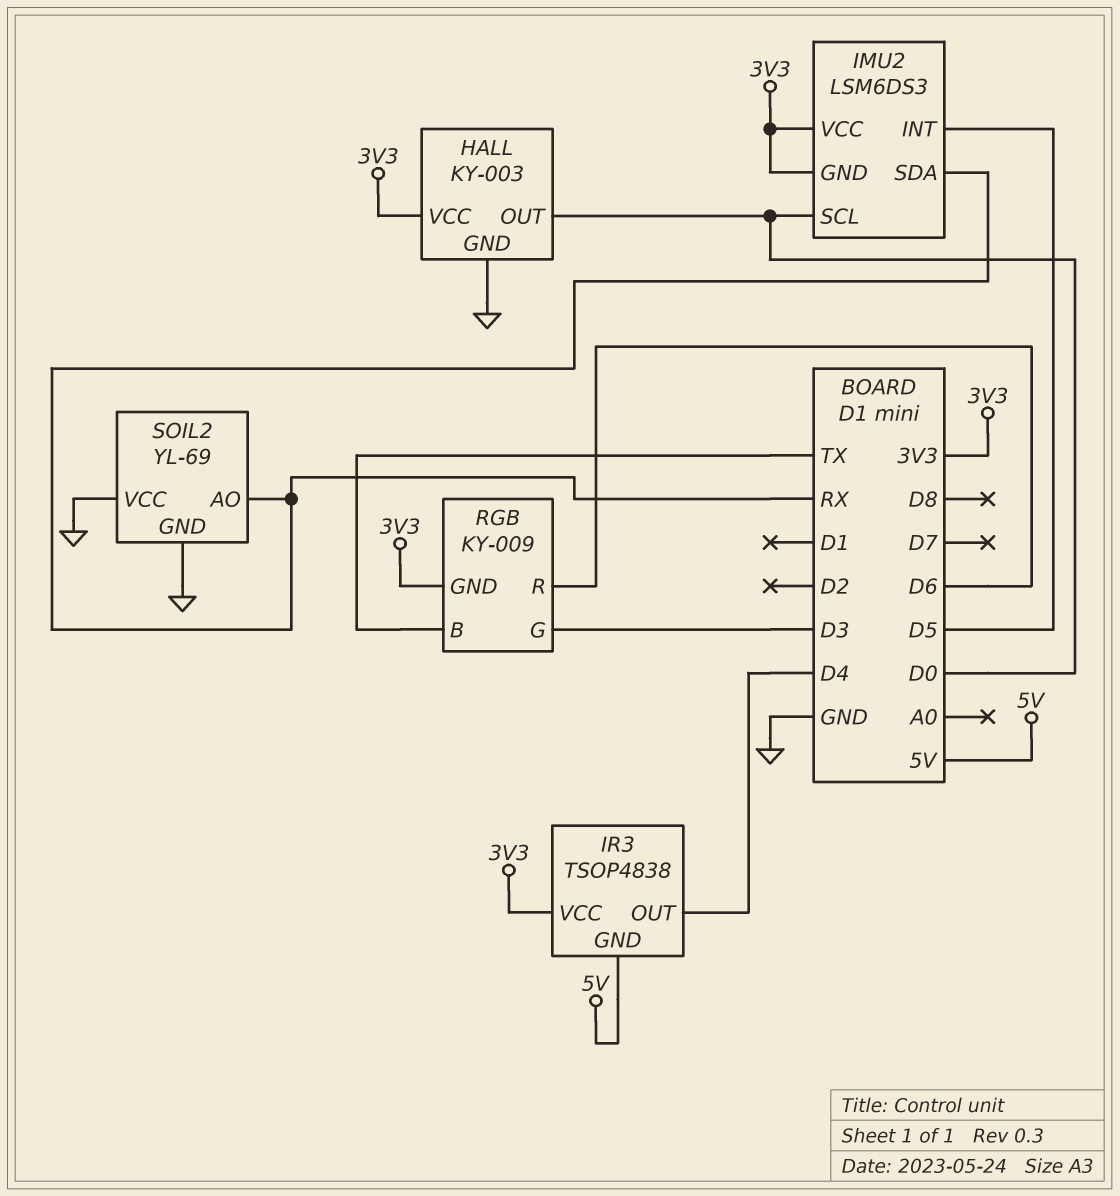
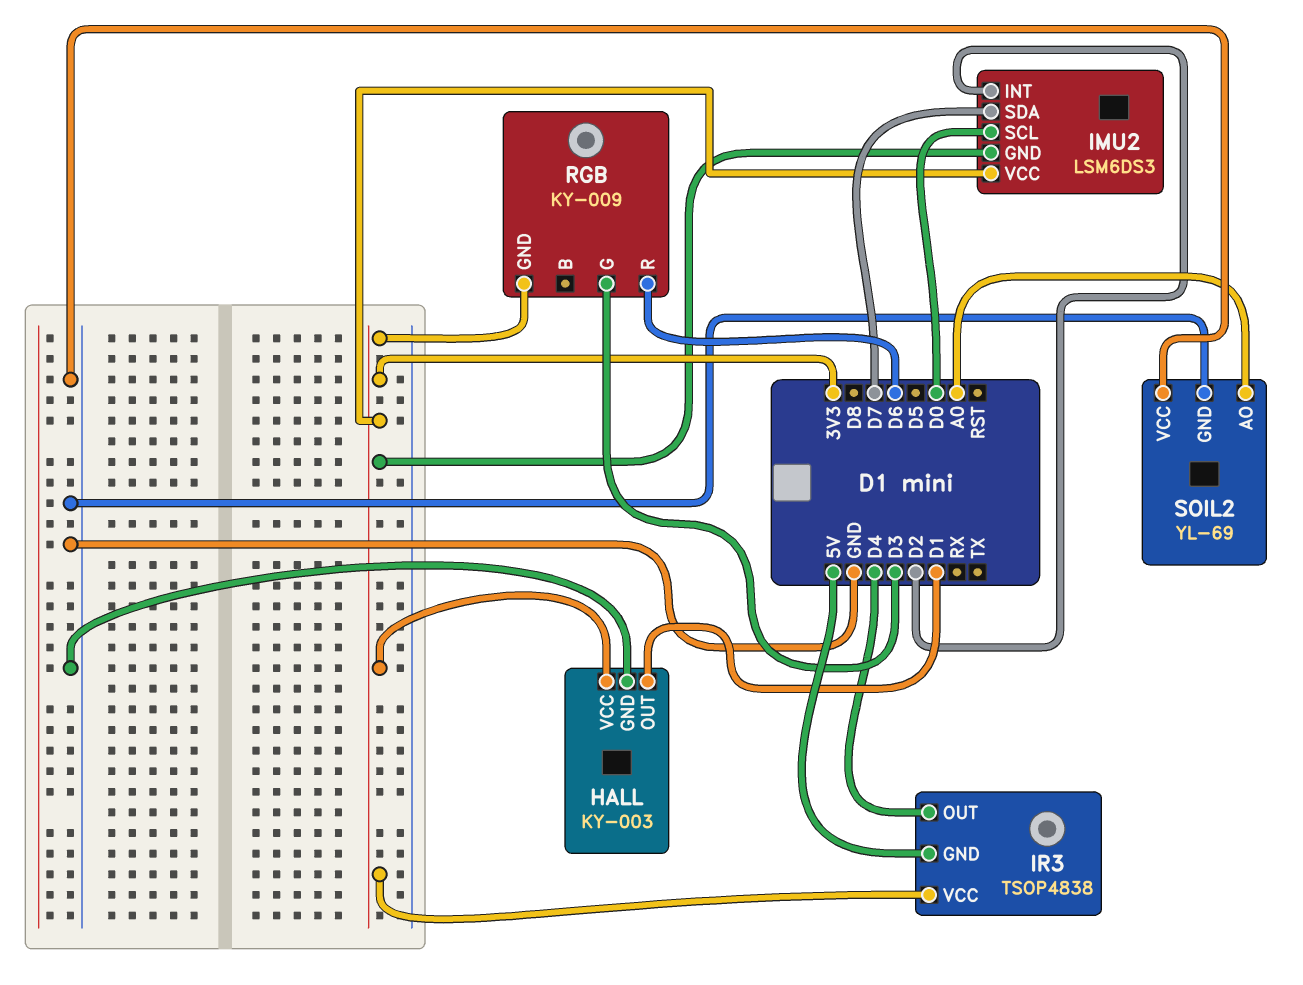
HALL pin OUT: D0 -> D1
IMU2 pin INT: D5 -> D2
IMU2 pin SDA: RX -> D7
RGB pin B: TX -> none
SOIL2 pin AO: RX -> A0

